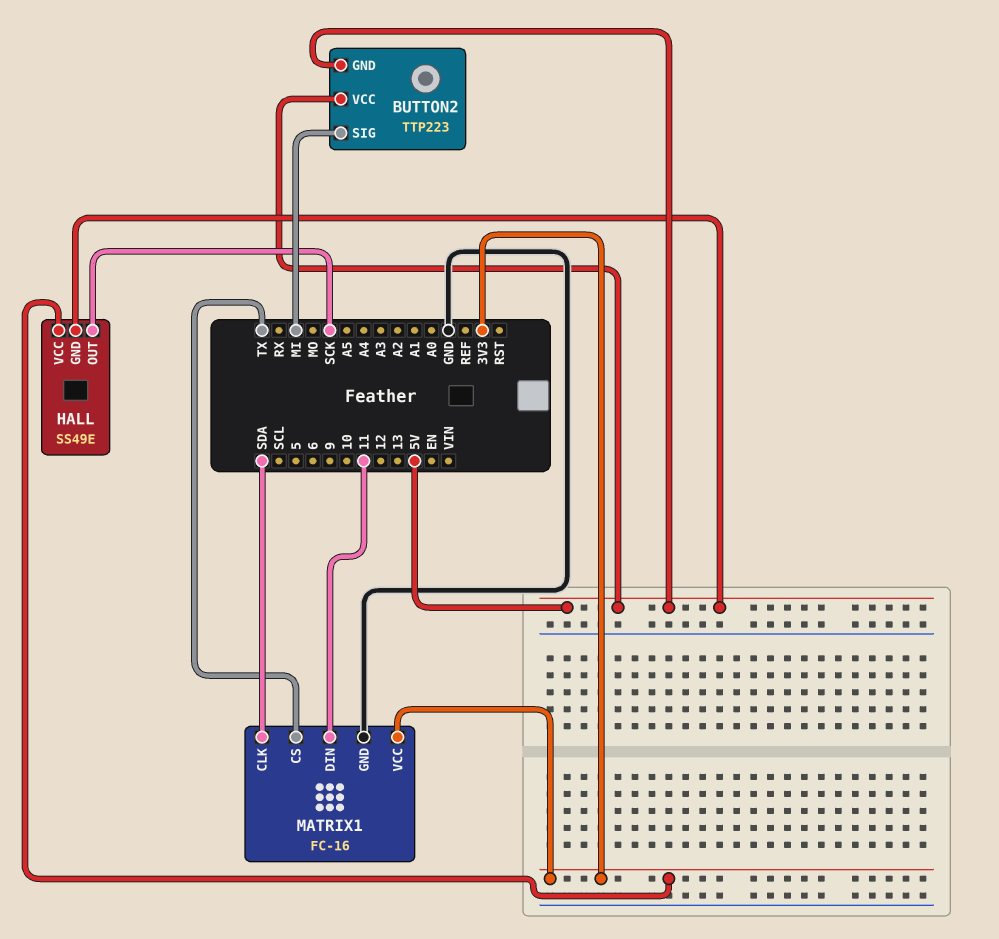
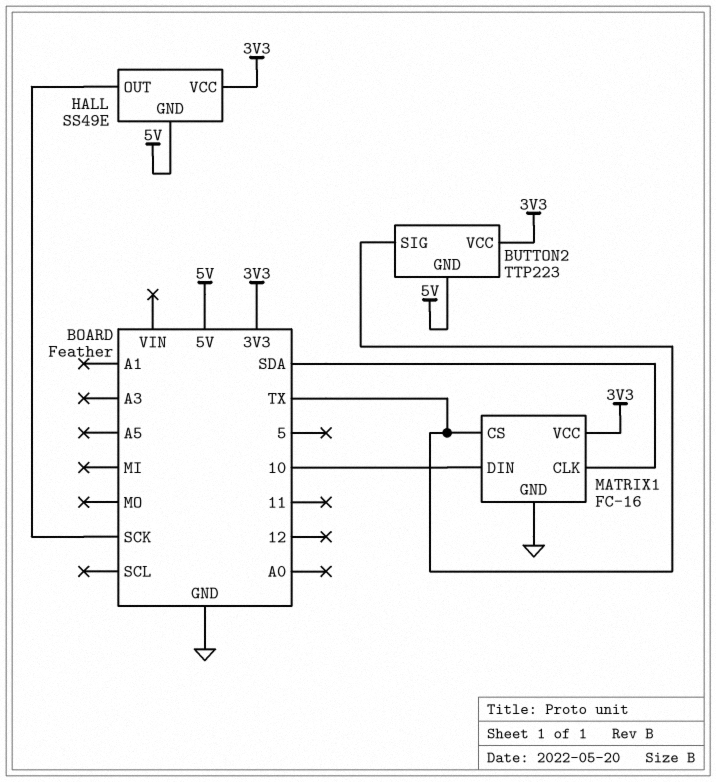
BUTTON2 pin SIG: MI -> TX
BUTTON2 pin VCC: 5V -> 3V3
MATRIX1 pin DIN: 11 -> 10

